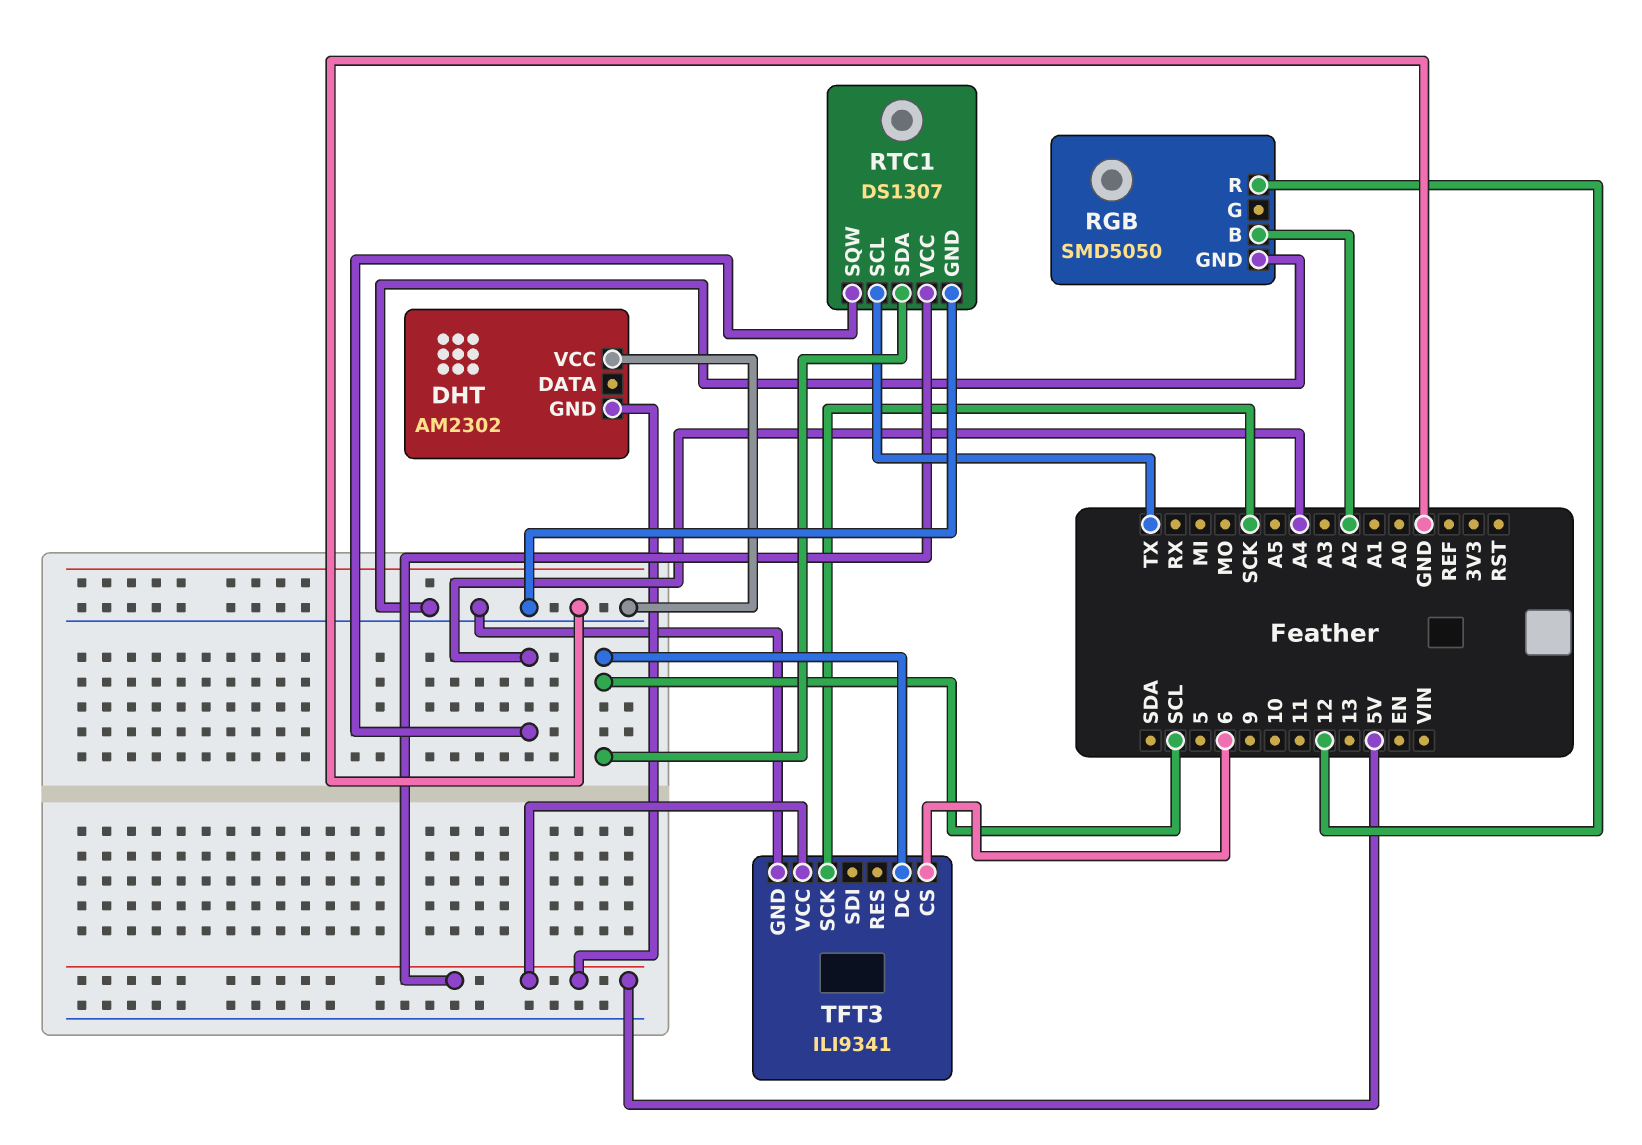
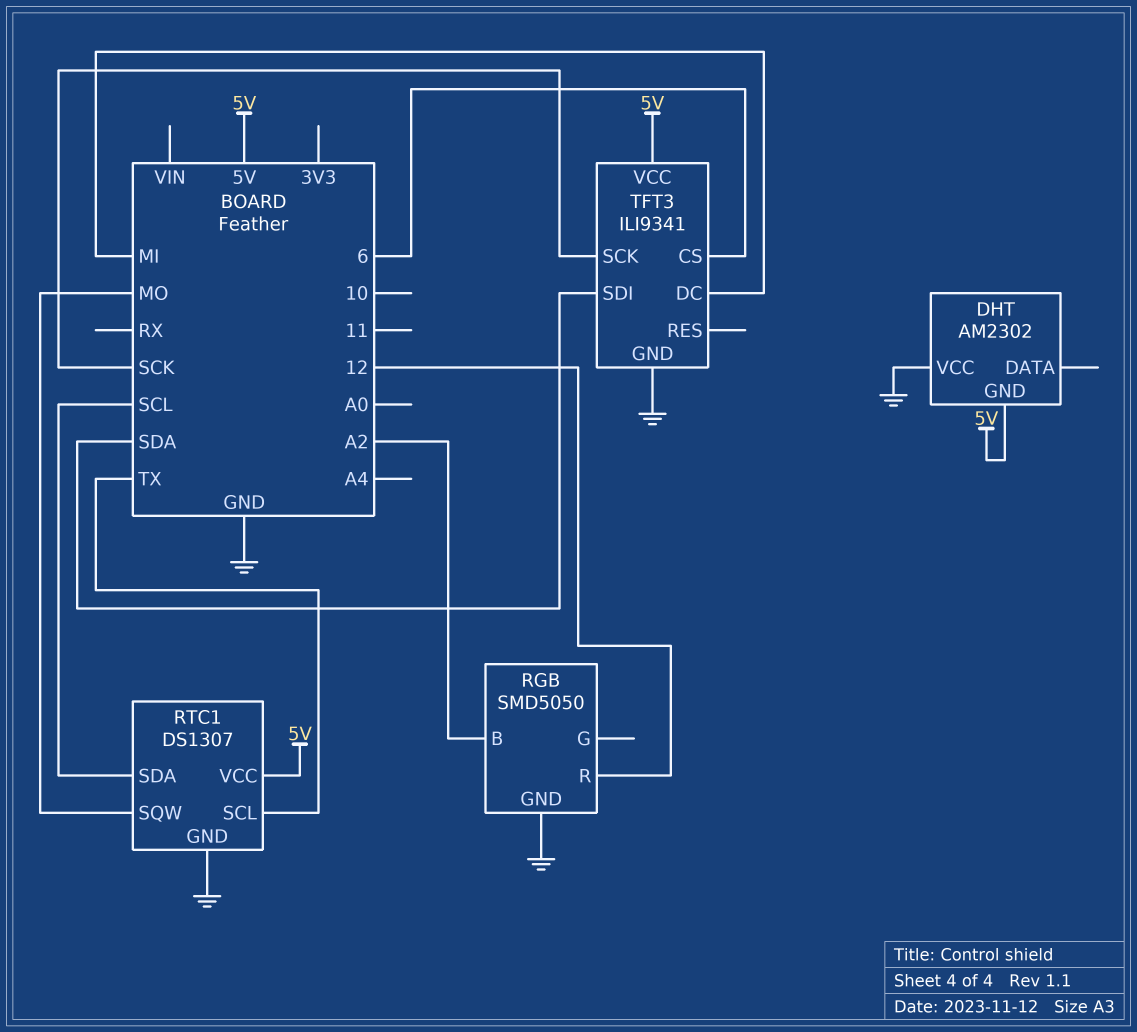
RTC1 pin SQW: A4 -> MO
TFT3 pin DC: SCL -> MI
TFT3 pin SDI: none -> SDA

